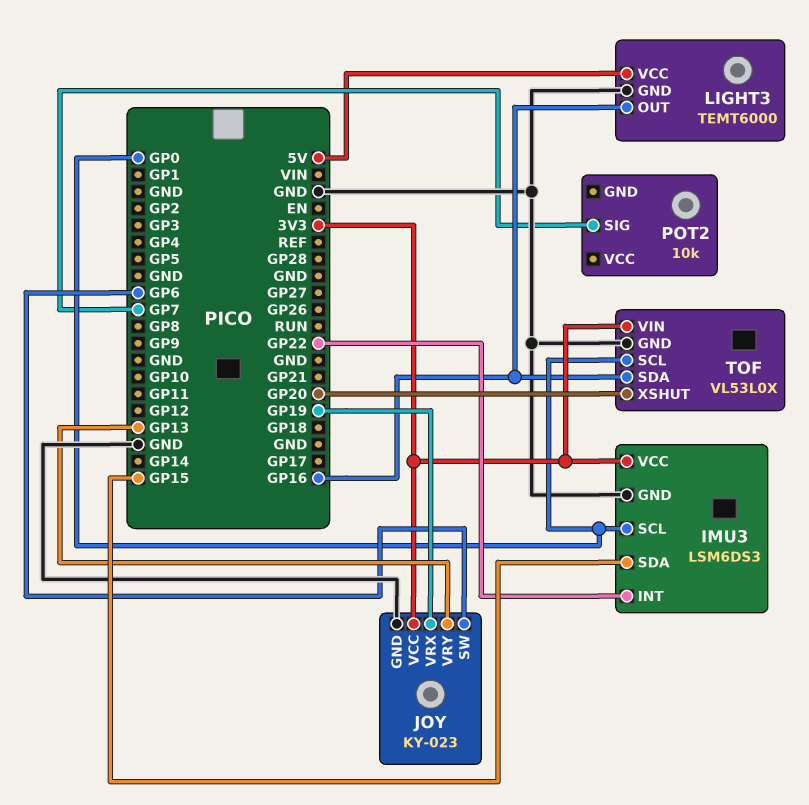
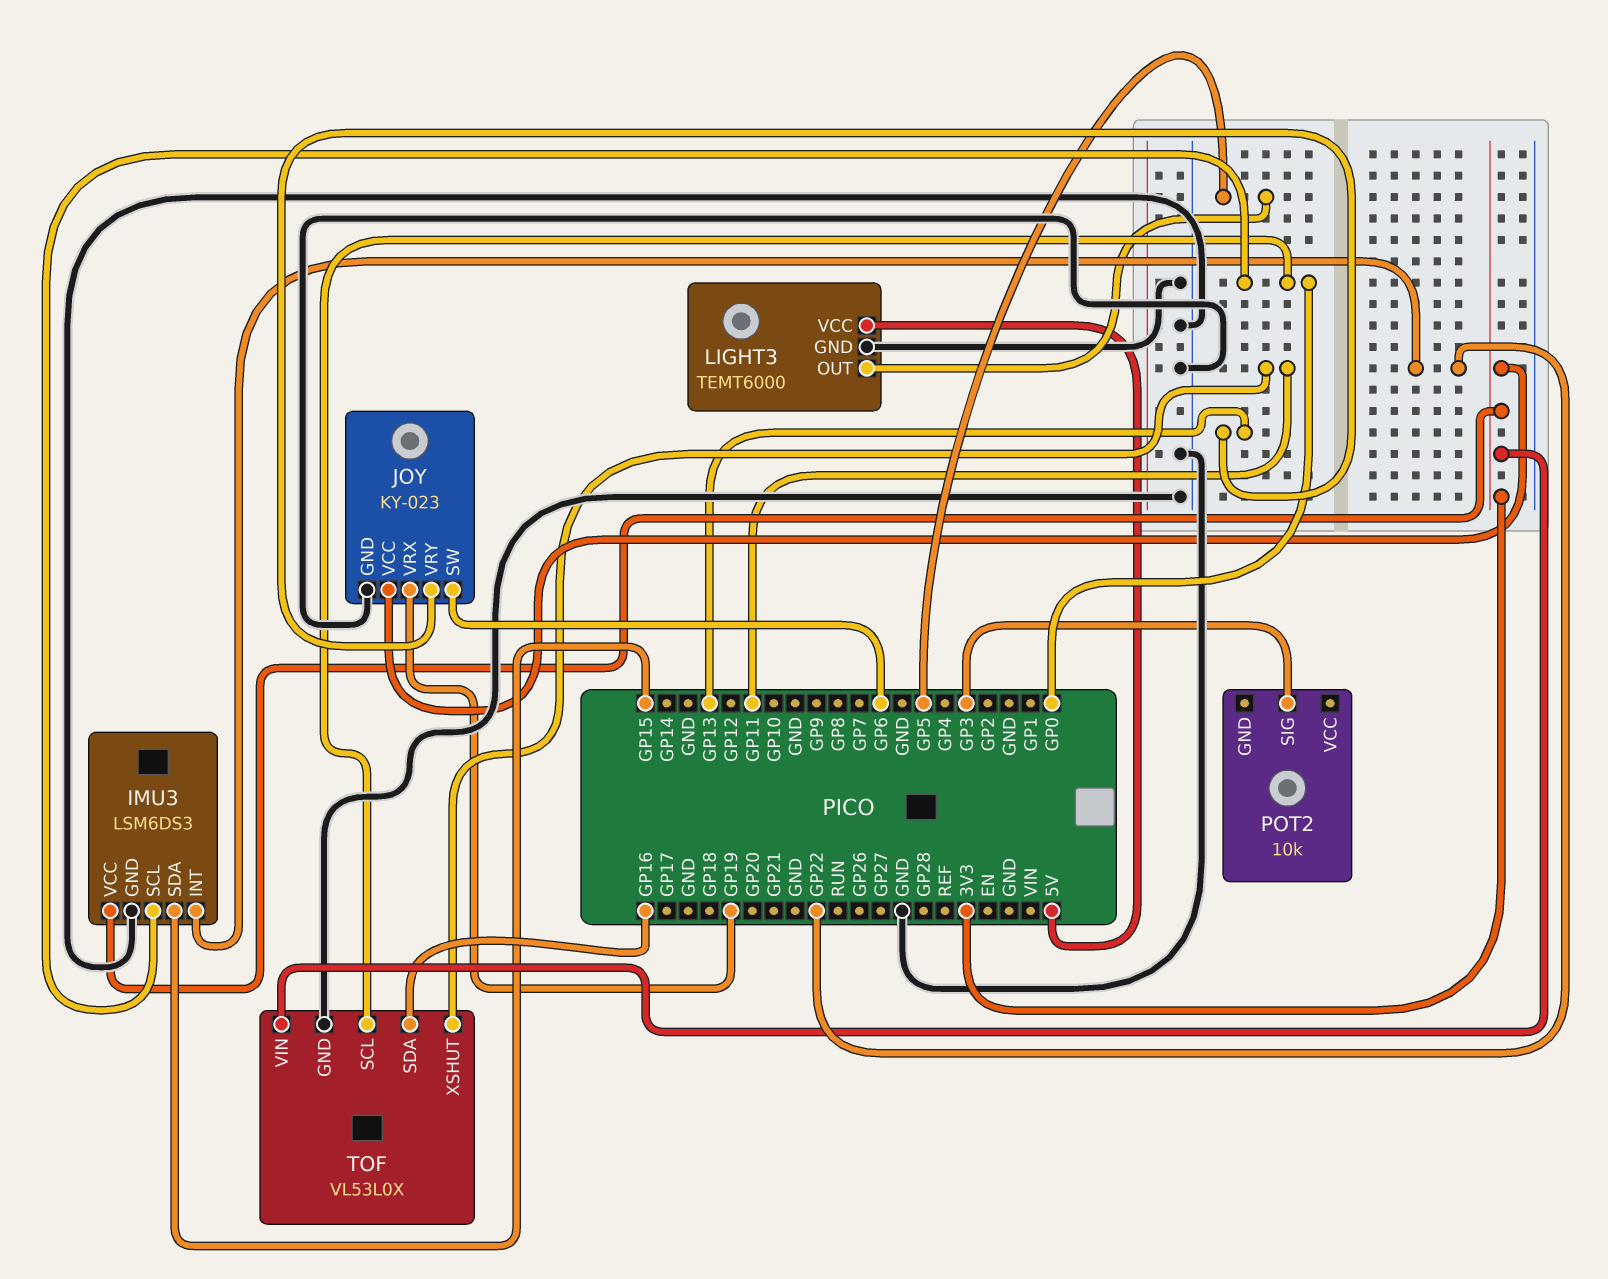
LIGHT3 pin OUT: GP16 -> GP5
POT2 pin SIG: GP7 -> GP3
TOF pin XSHUT: GP20 -> GP11

